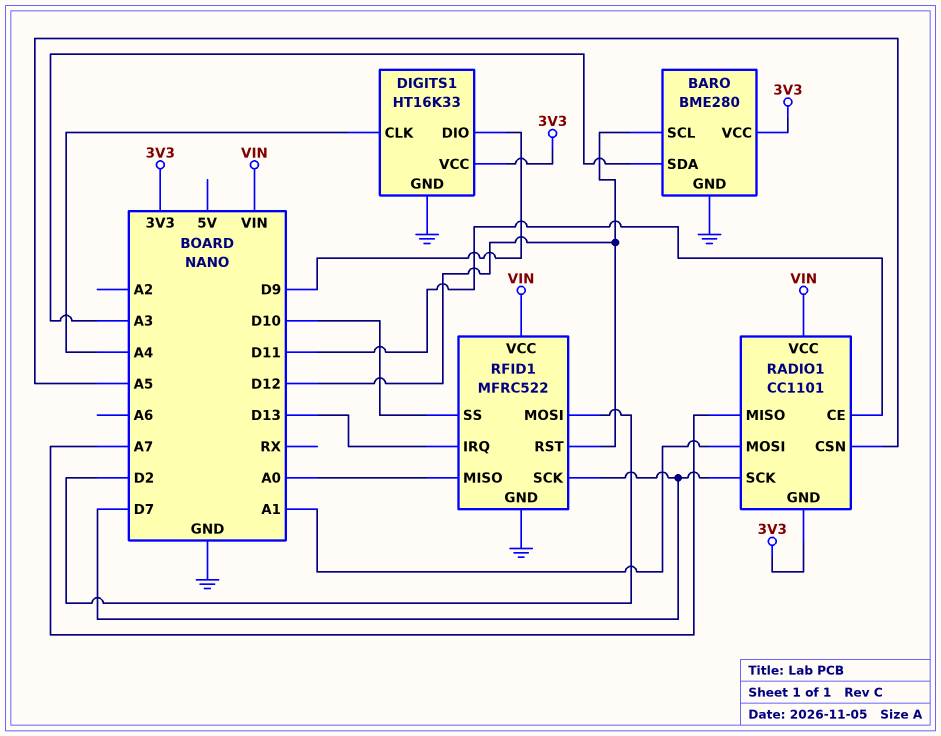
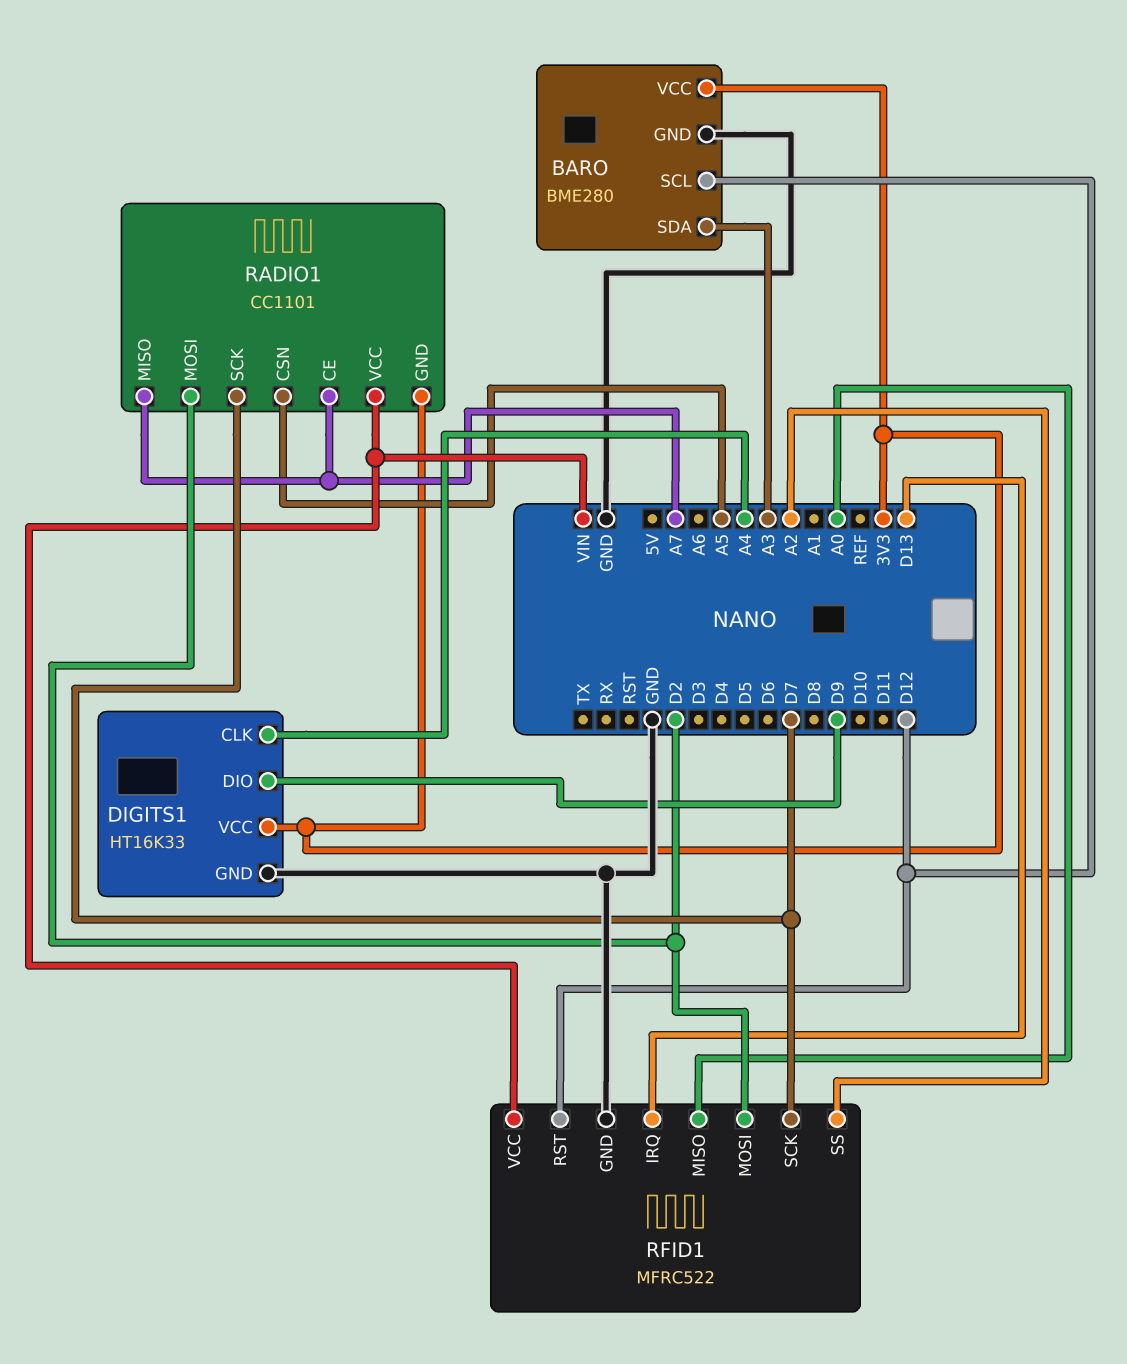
RADIO1 pin CE: D11 -> A7
RADIO1 pin MOSI: A1 -> D2
RFID1 pin SS: D10 -> A2

